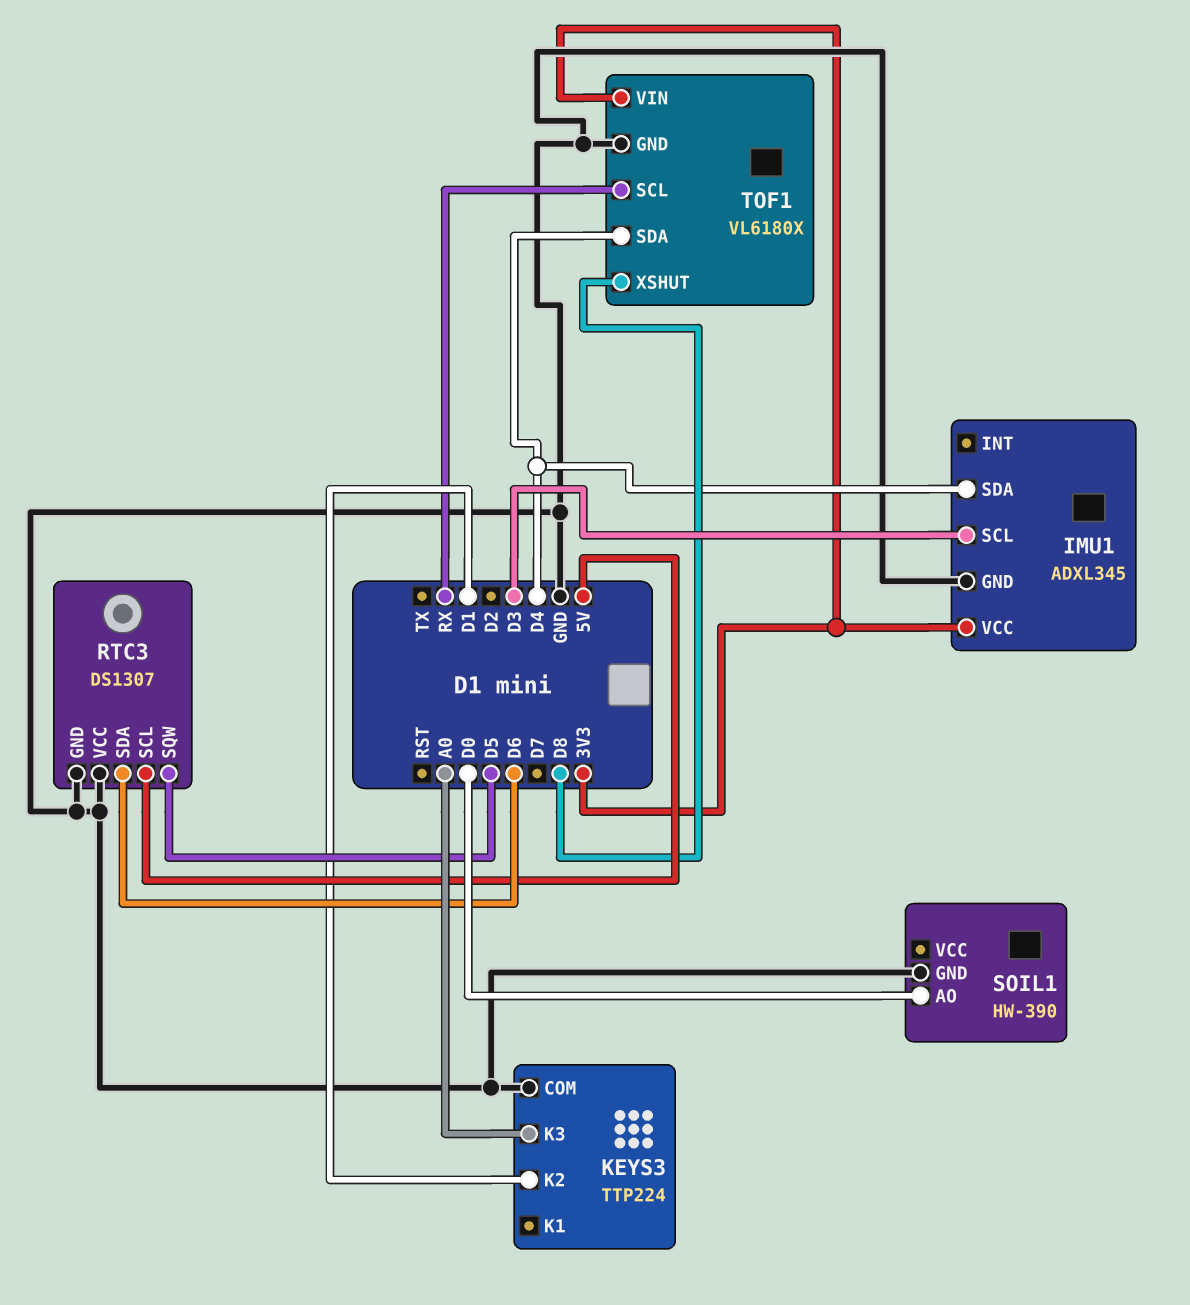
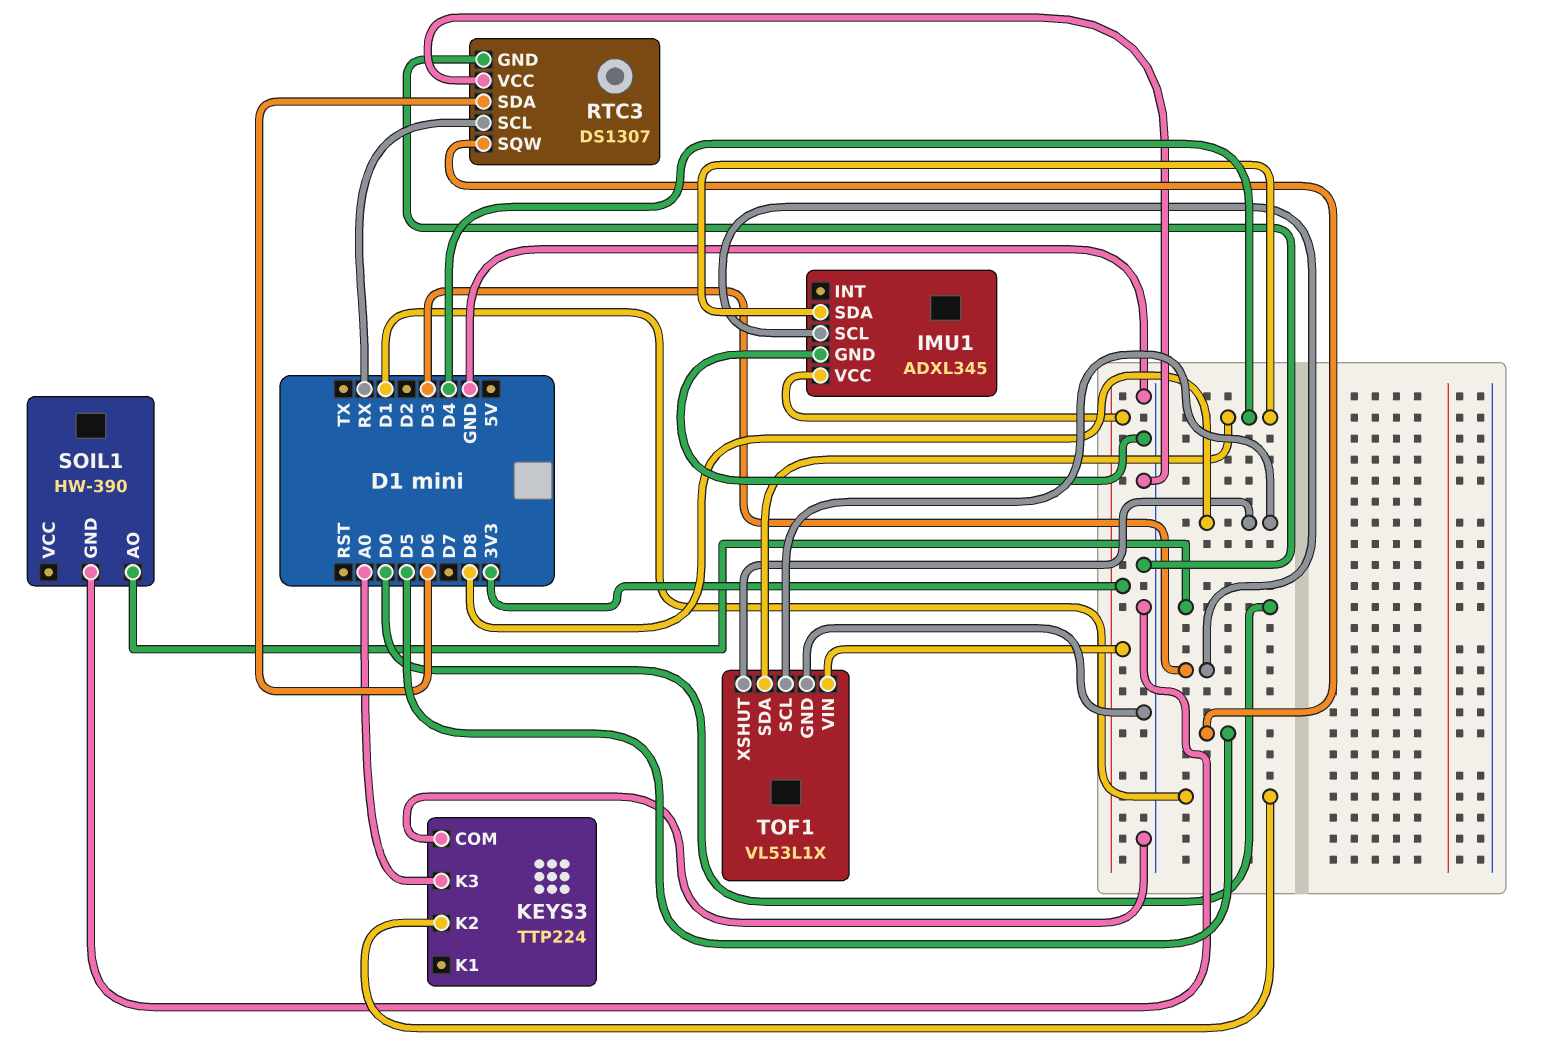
RTC3 pin SCL: 5V -> RX
TOF1: VL6180X -> VL53L1X
TOF1 pin SCL: RX -> D8

